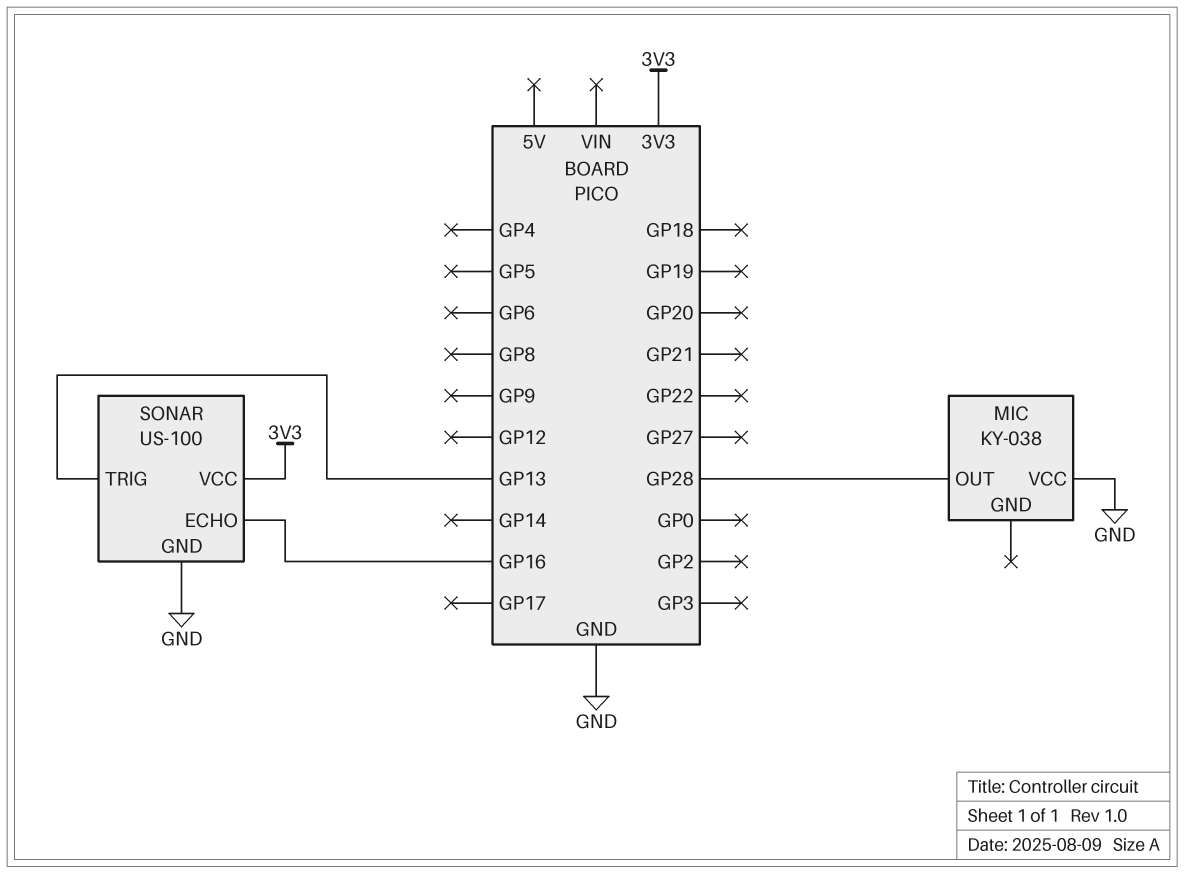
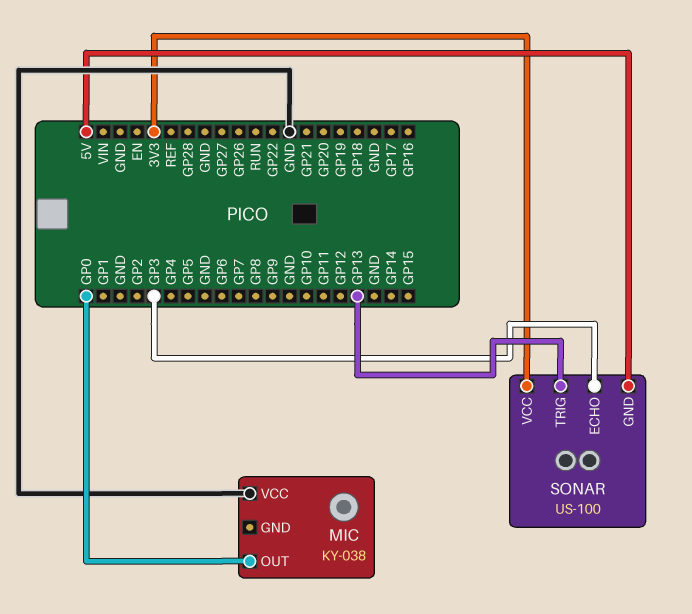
MIC pin OUT: GP28 -> GP0
SONAR pin ECHO: GP16 -> GP3
SONAR pin GND: GND -> 5V

